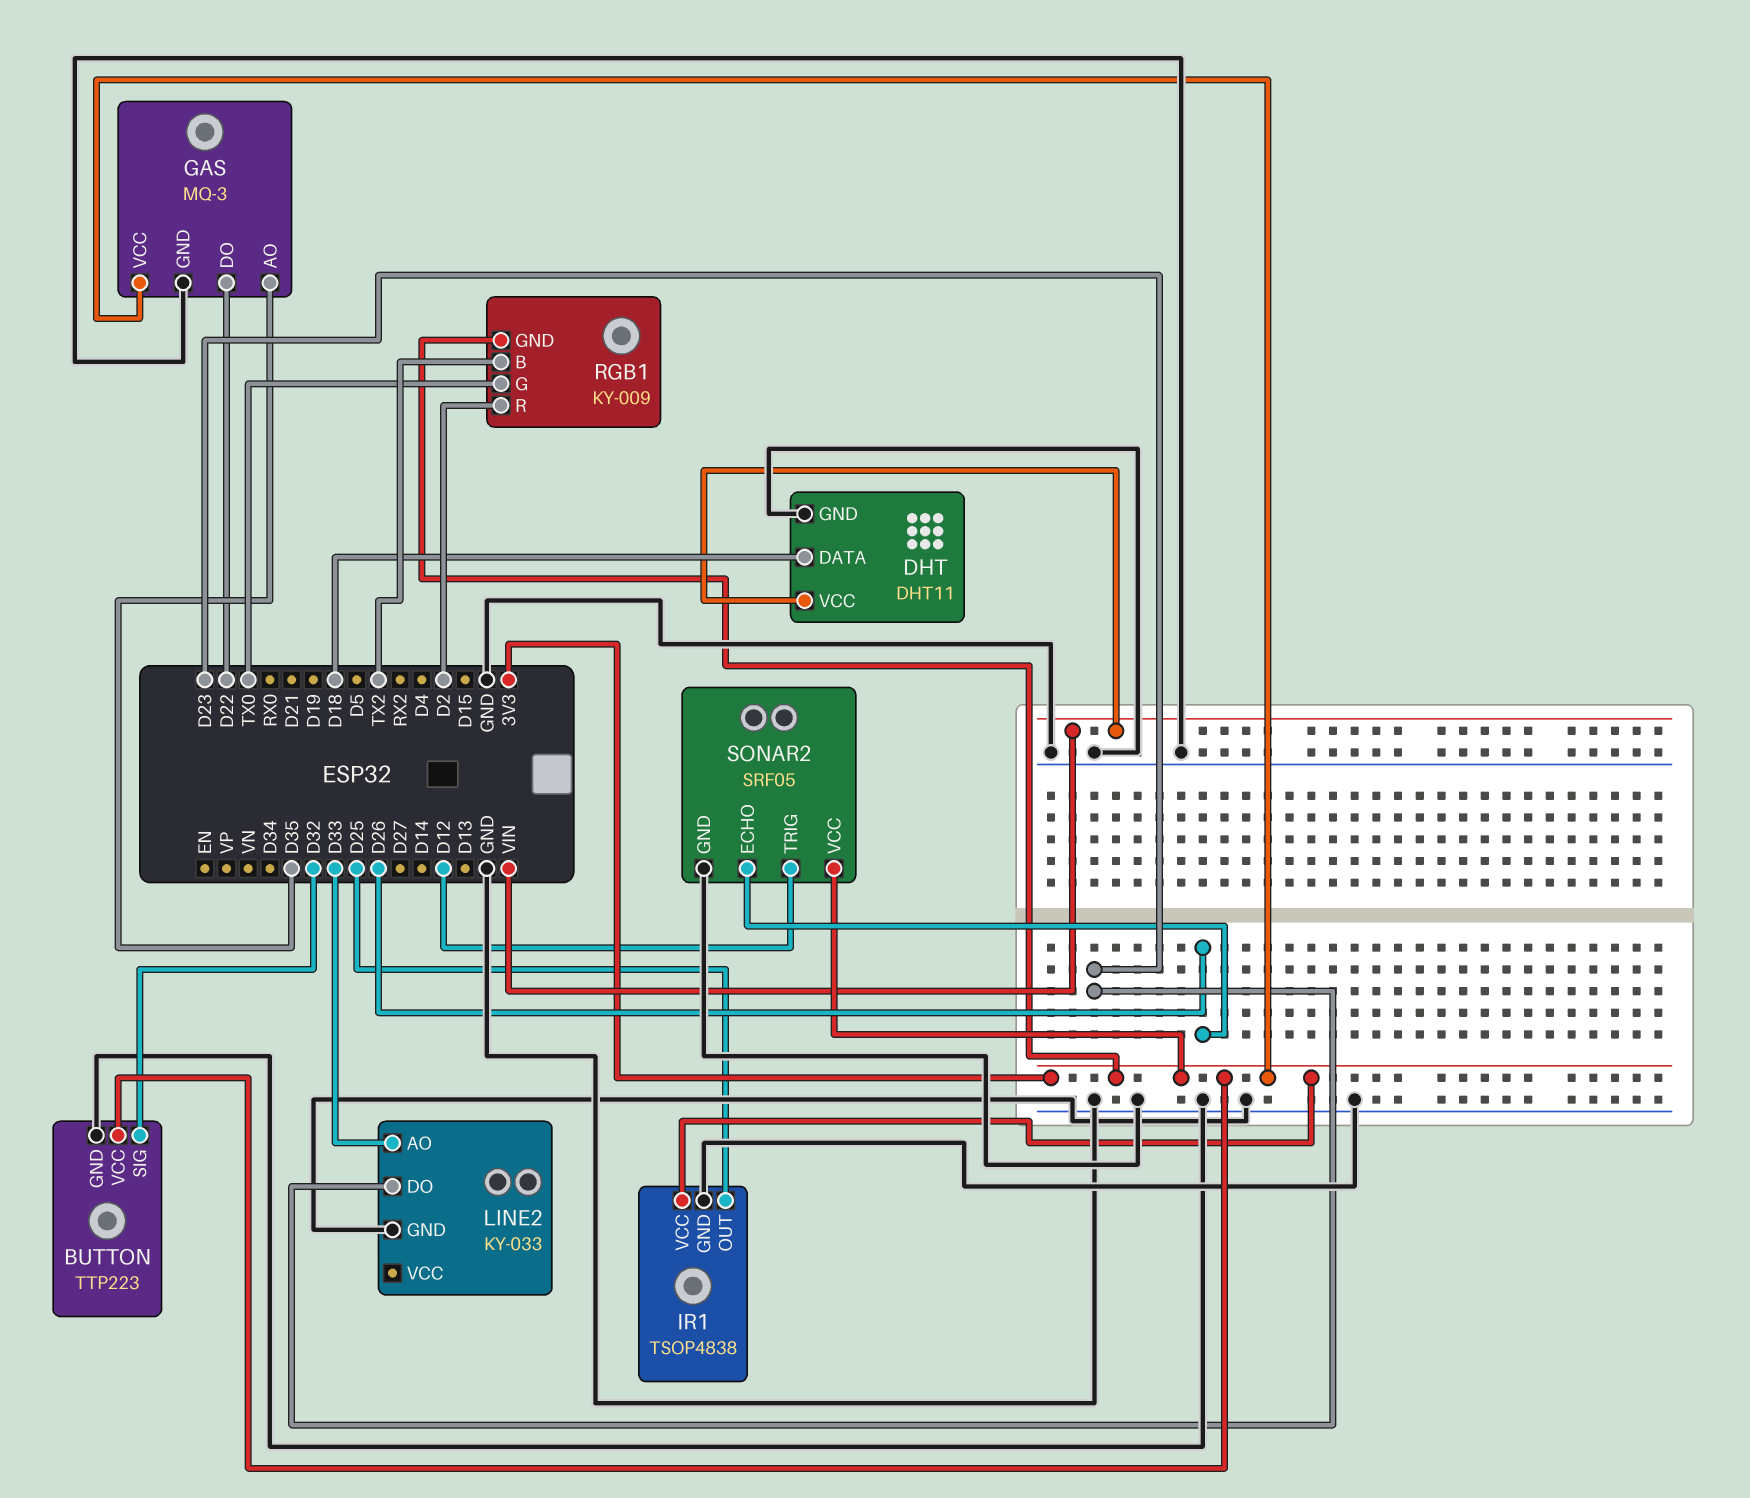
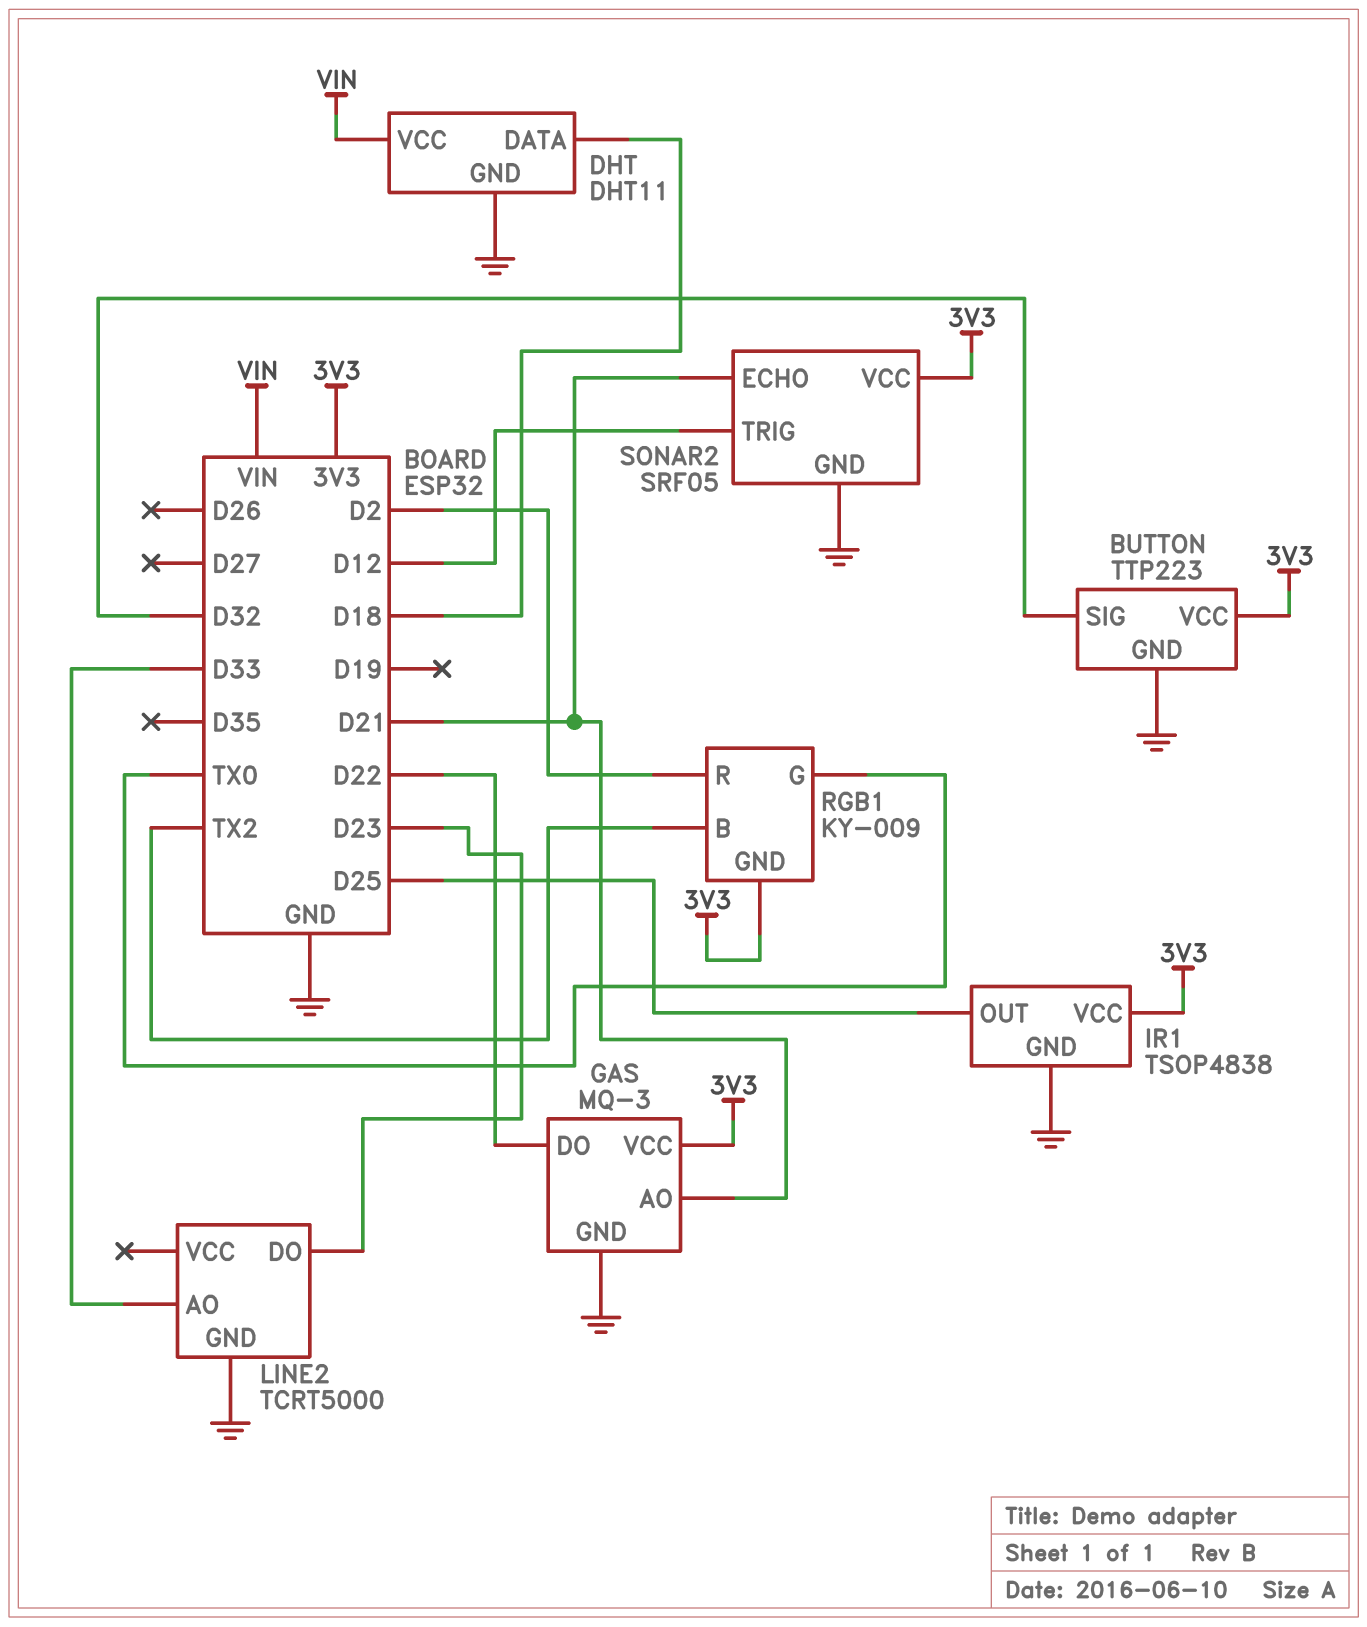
GAS pin AO: D35 -> D21
LINE2: KY-033 -> TCRT5000
SONAR2 pin ECHO: D26 -> D21

